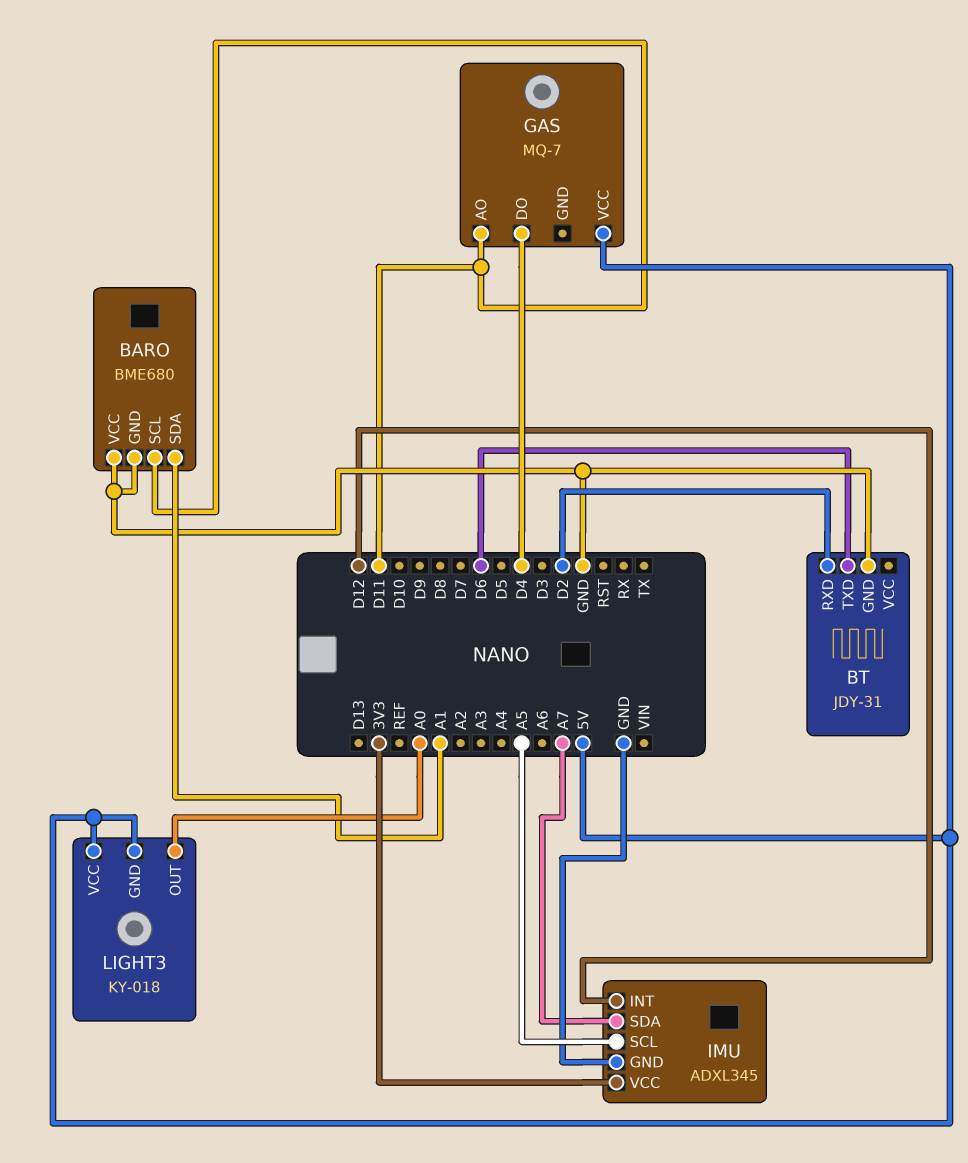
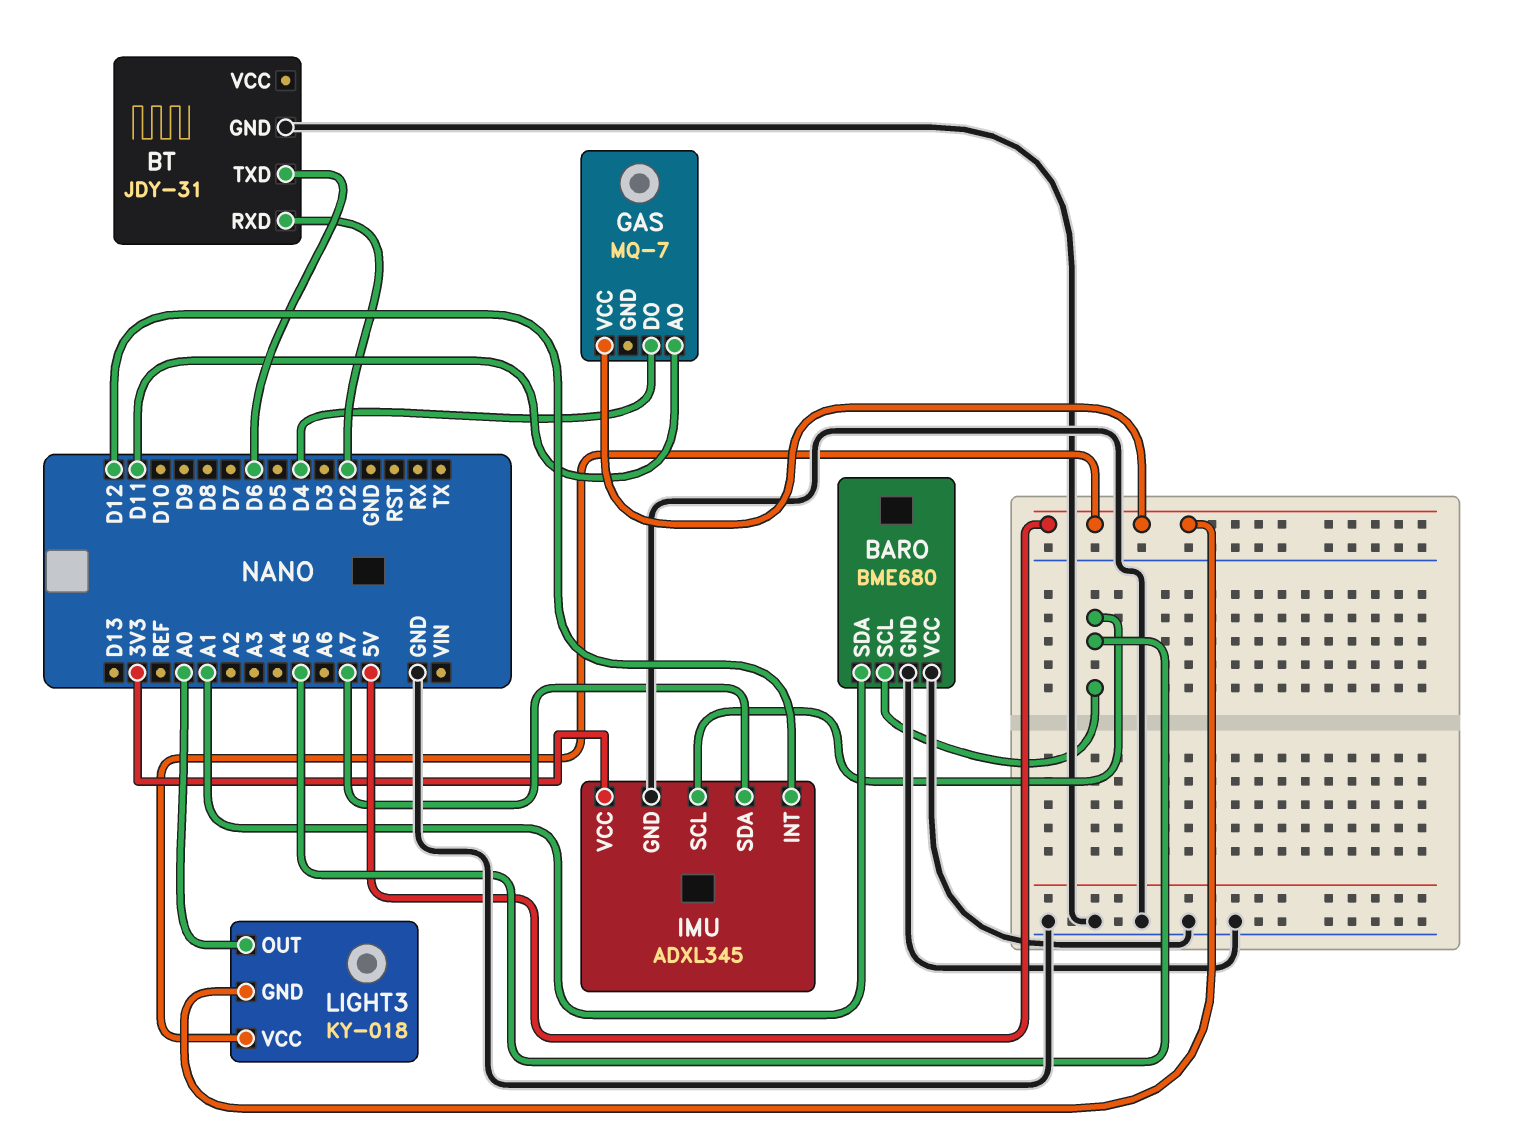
BARO pin SCL: D11 -> A5

